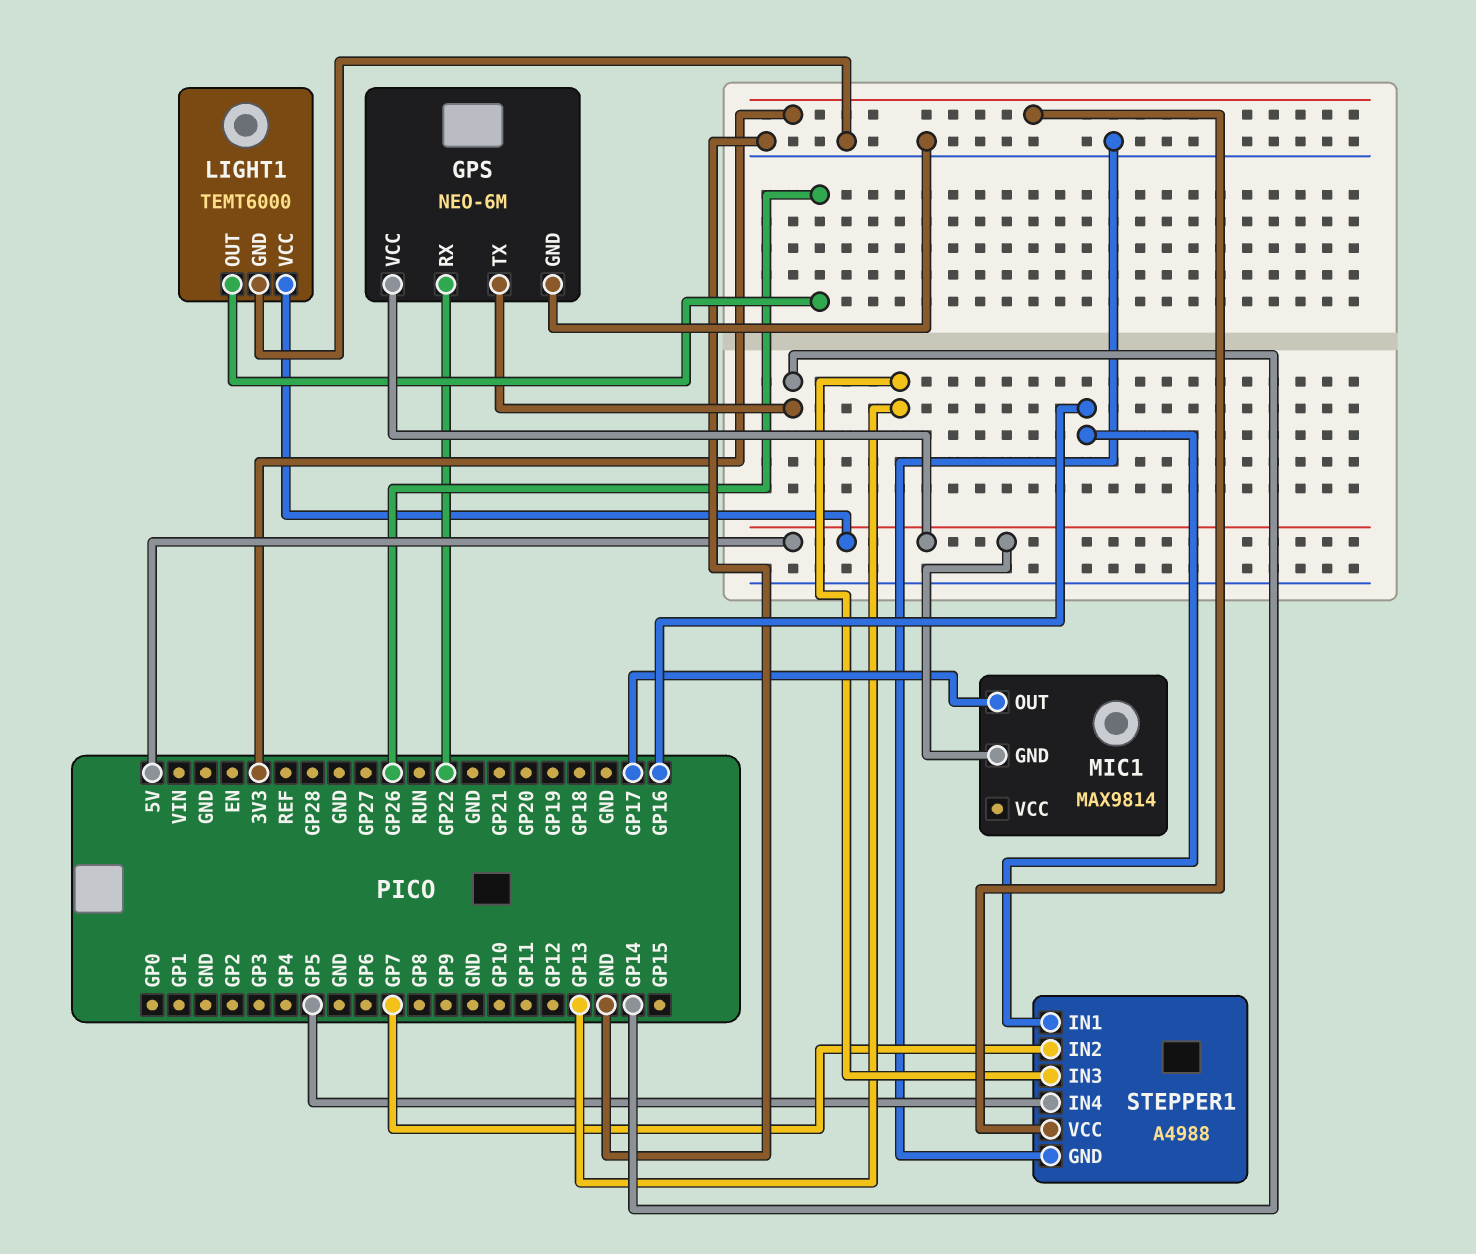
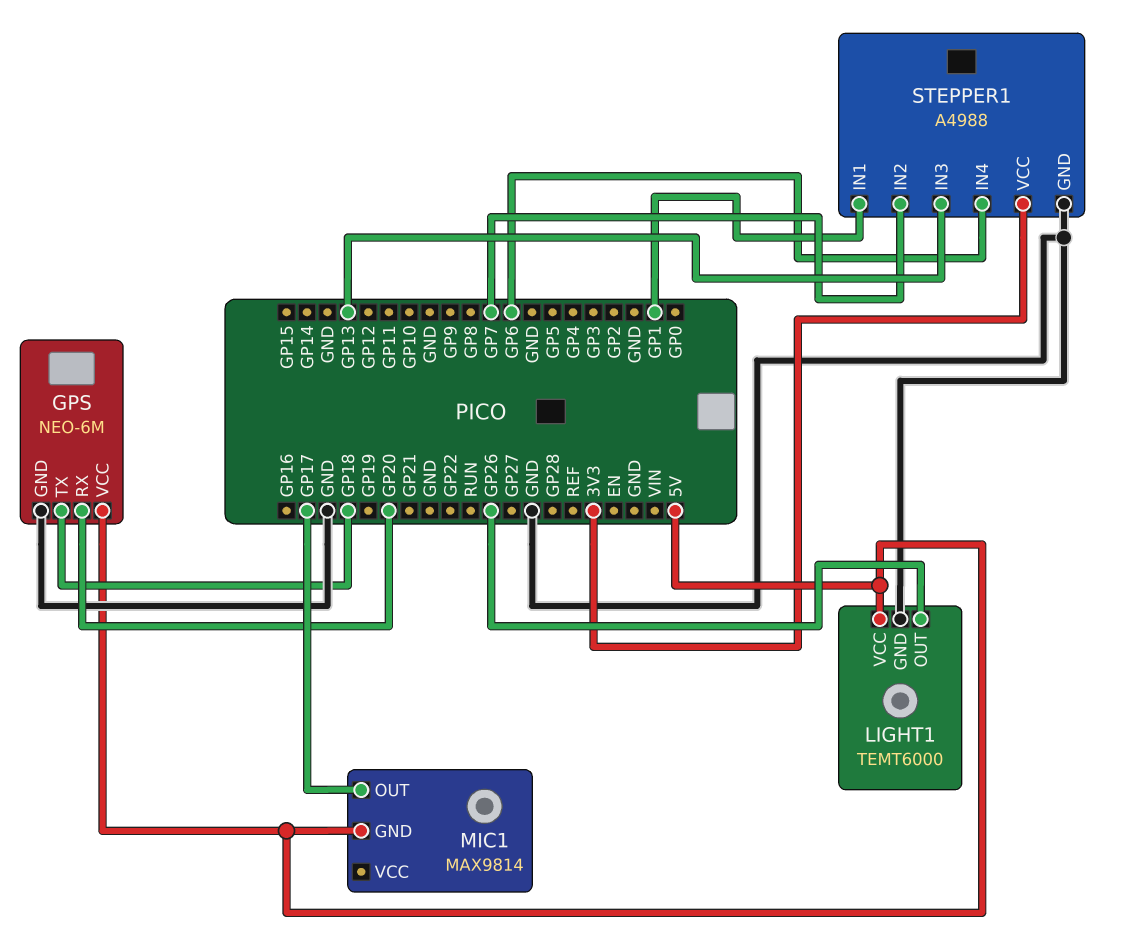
GPS pin RX: GP22 -> GP20
GPS pin TX: GP14 -> GP18
STEPPER1 pin IN1: GP16 -> GP1
STEPPER1 pin IN4: GP5 -> GP6

